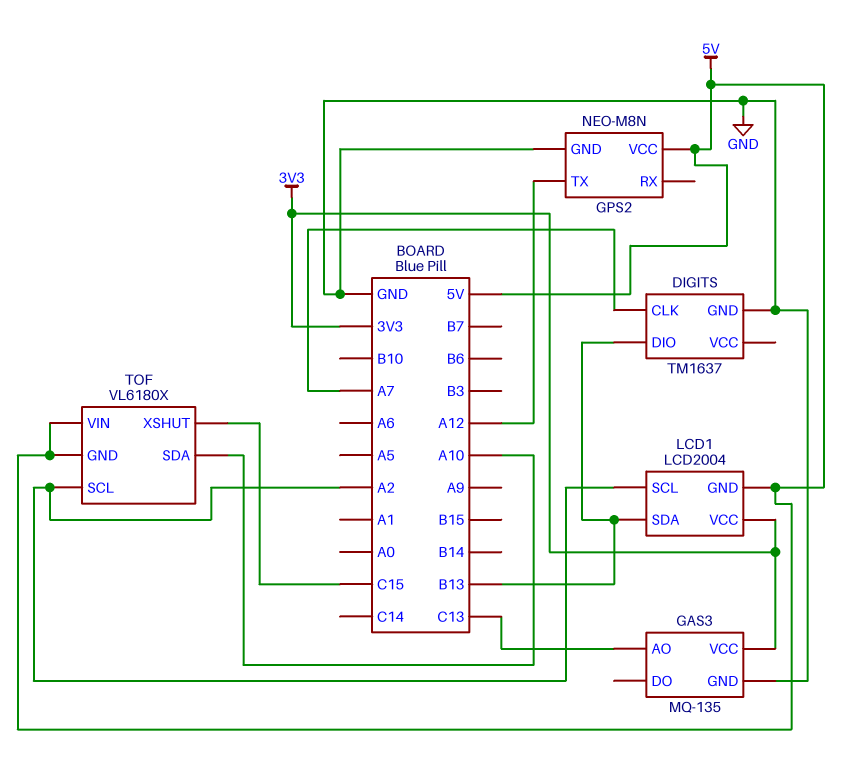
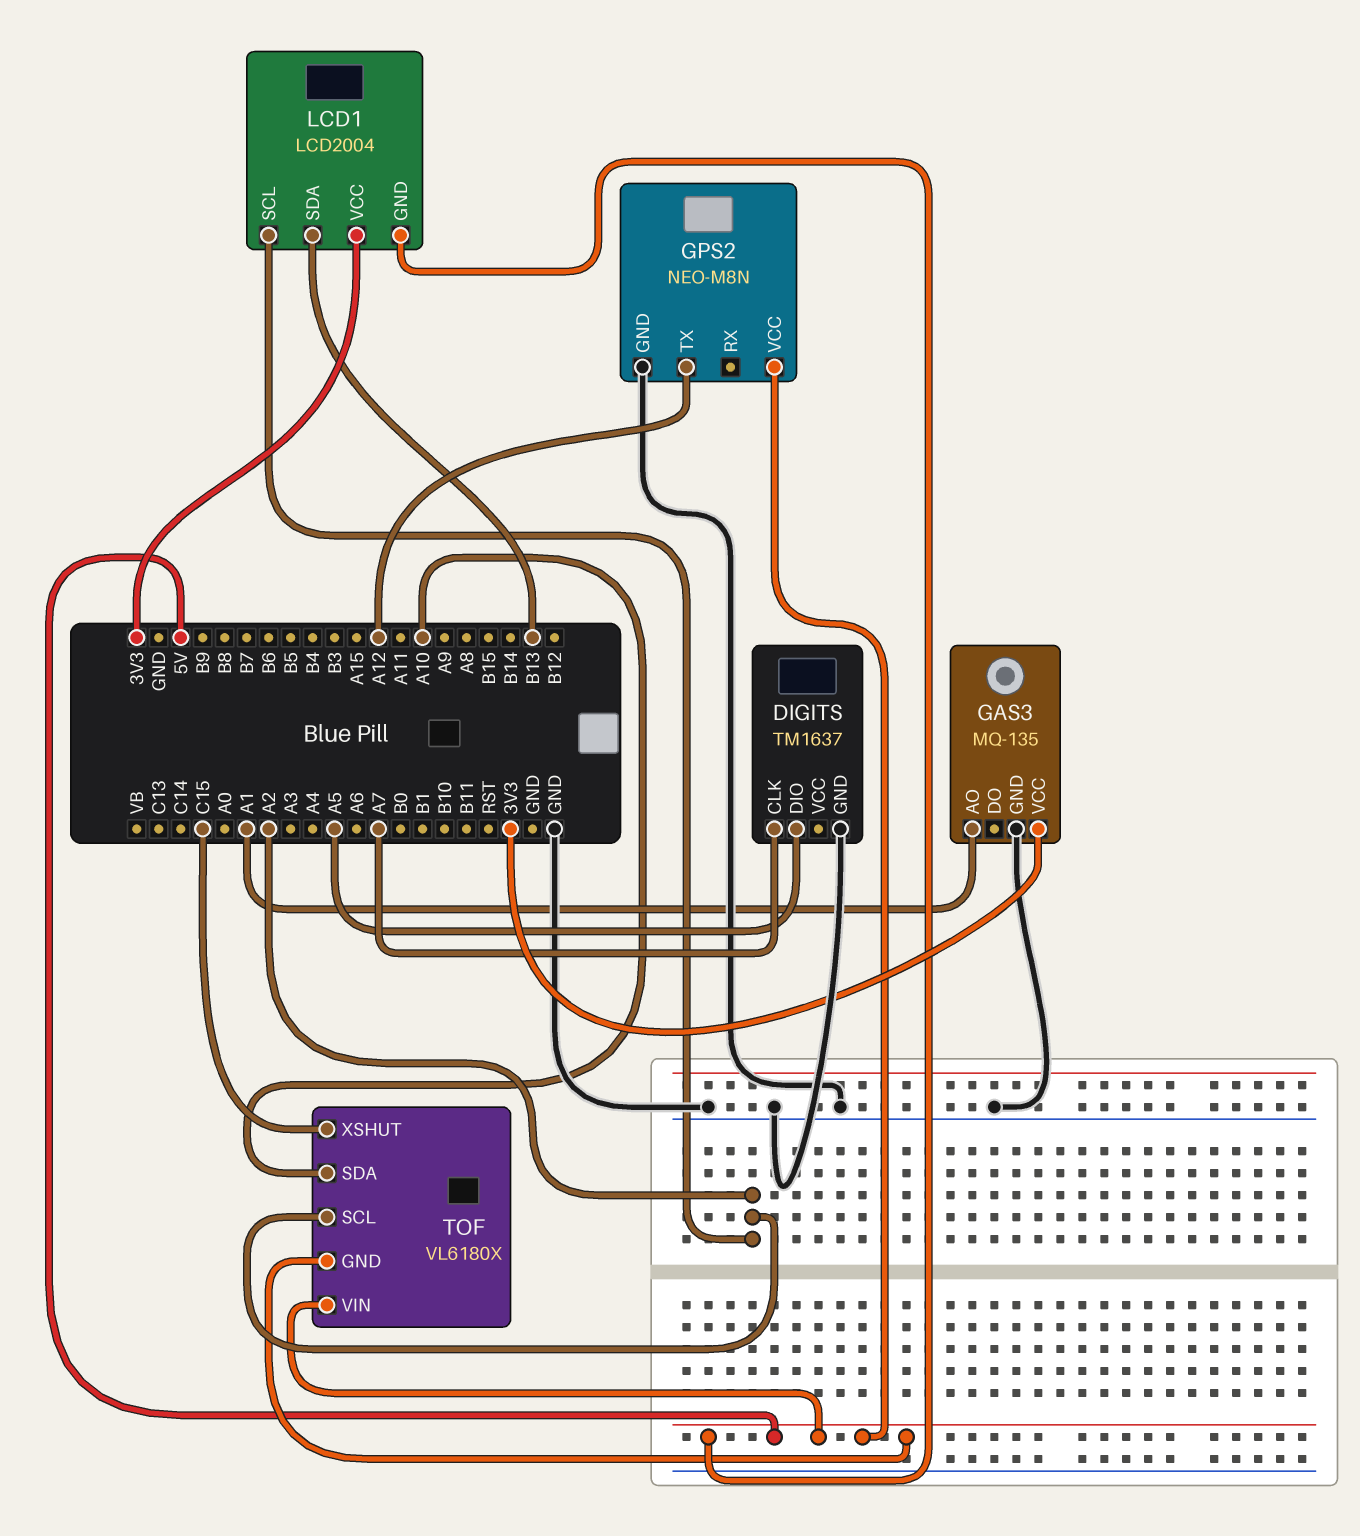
DIGITS pin DIO: B13 -> A5
GAS3 pin AO: C13 -> A1

